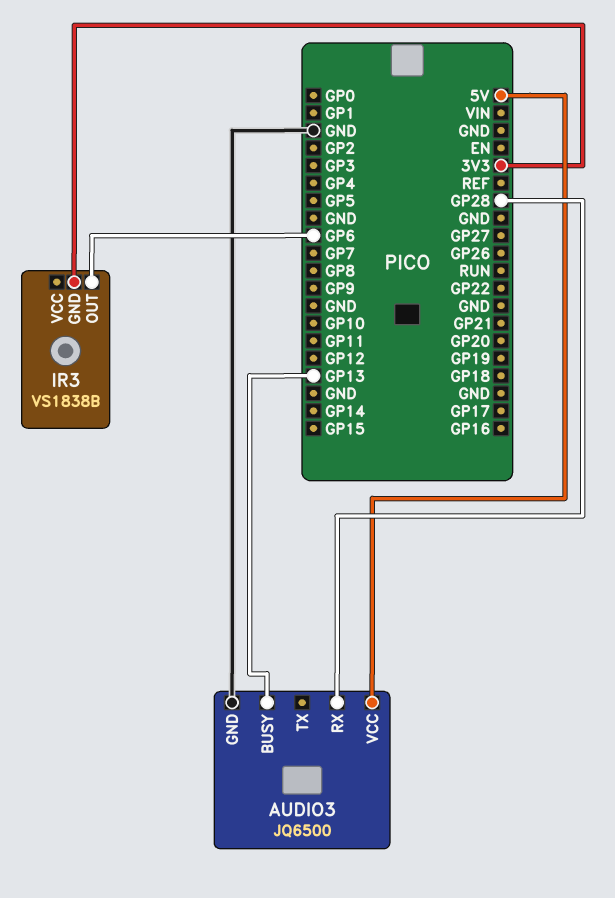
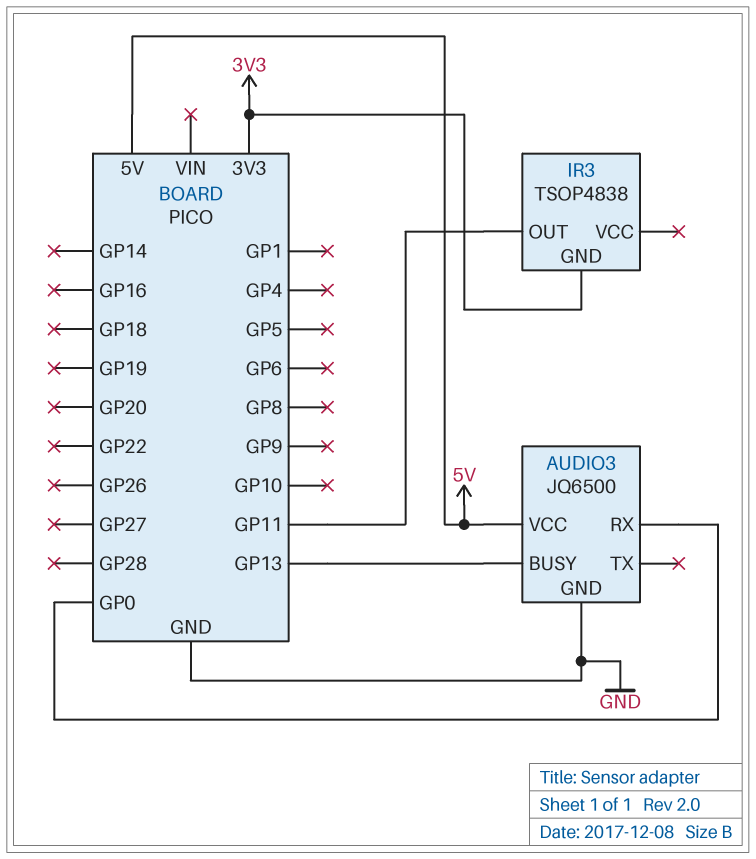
AUDIO3 pin RX: GP28 -> GP0
IR3: VS1838B -> TSOP4838
IR3 pin OUT: GP6 -> GP11

